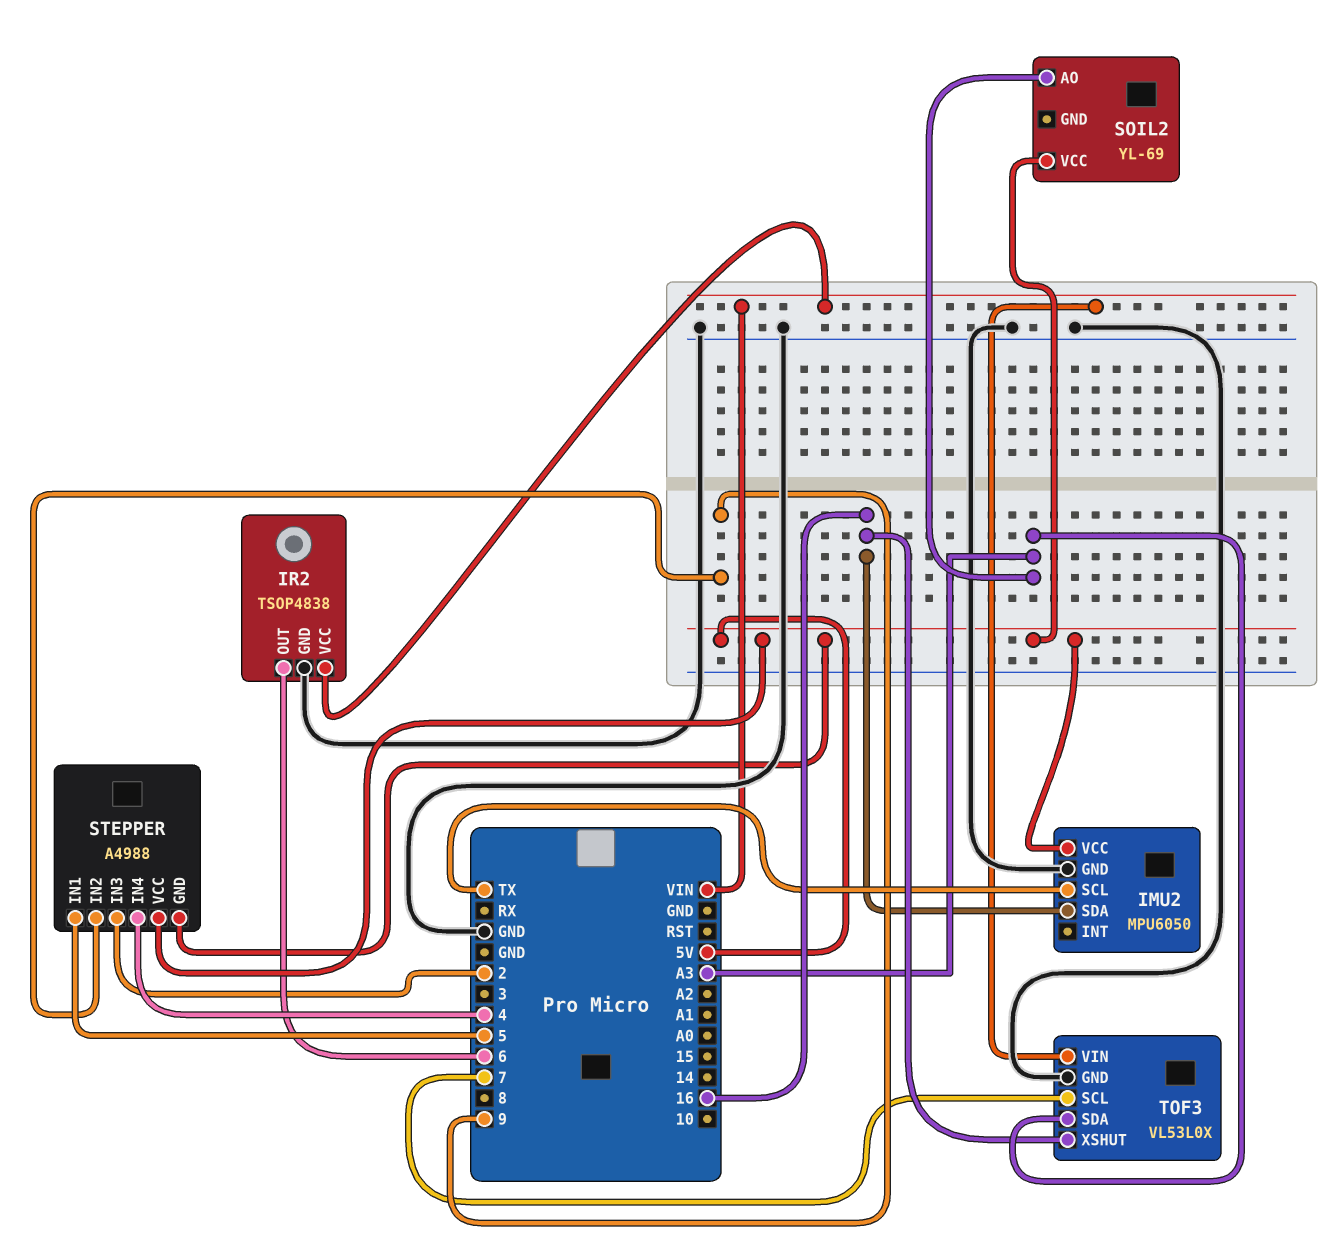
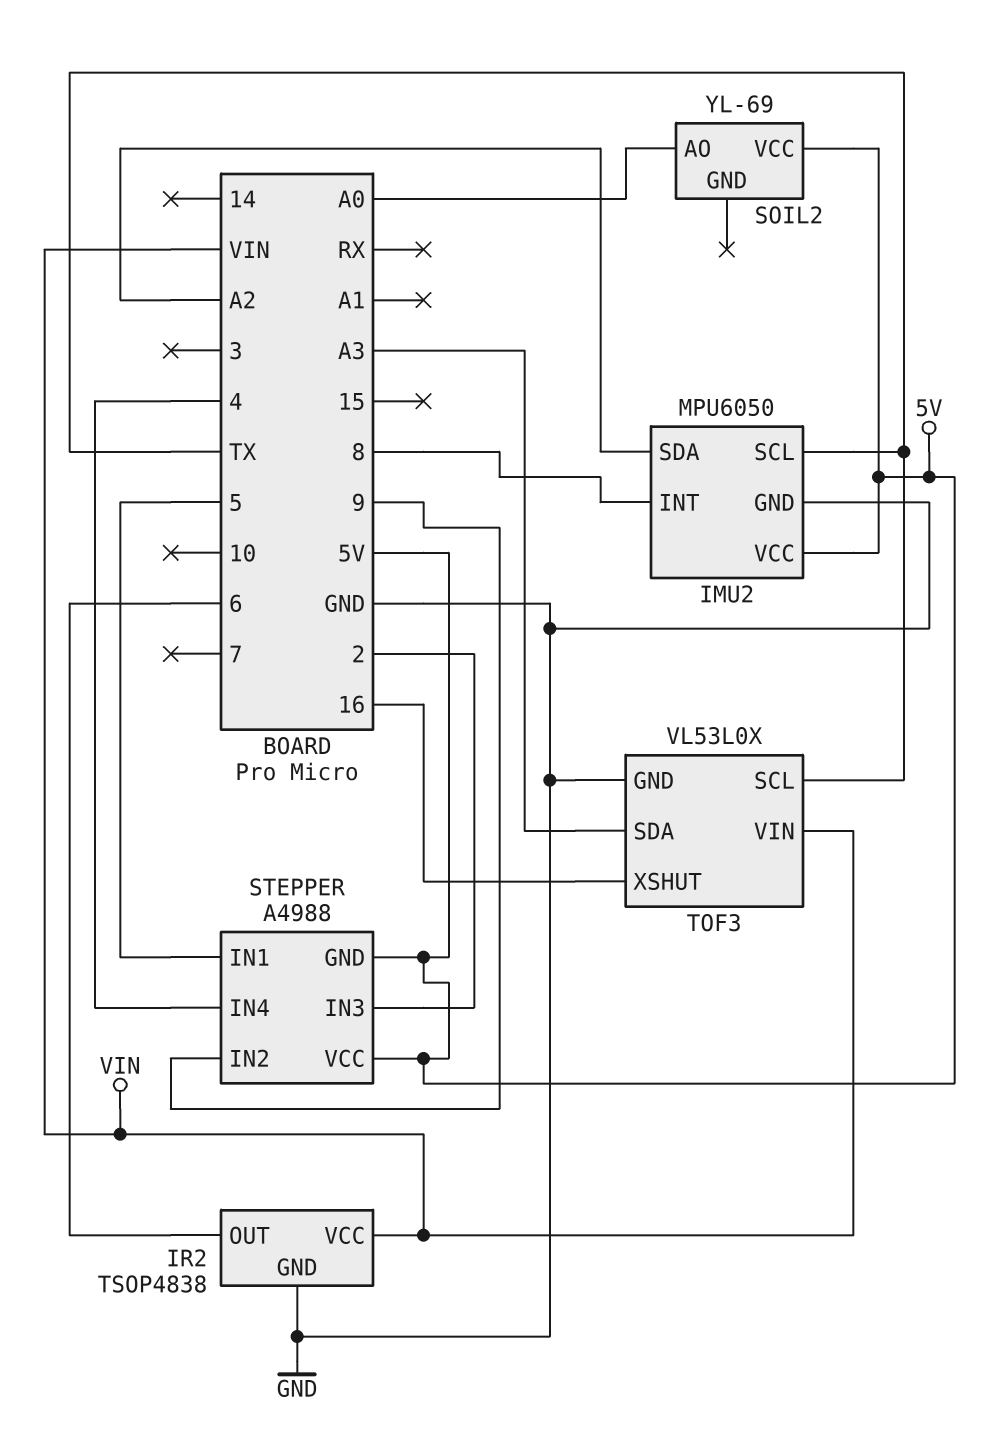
IMU2 pin INT: none -> 8
IMU2 pin SDA: 16 -> A2
SOIL2 pin AO: A3 -> A0
TOF3 pin SCL: 7 -> TX

